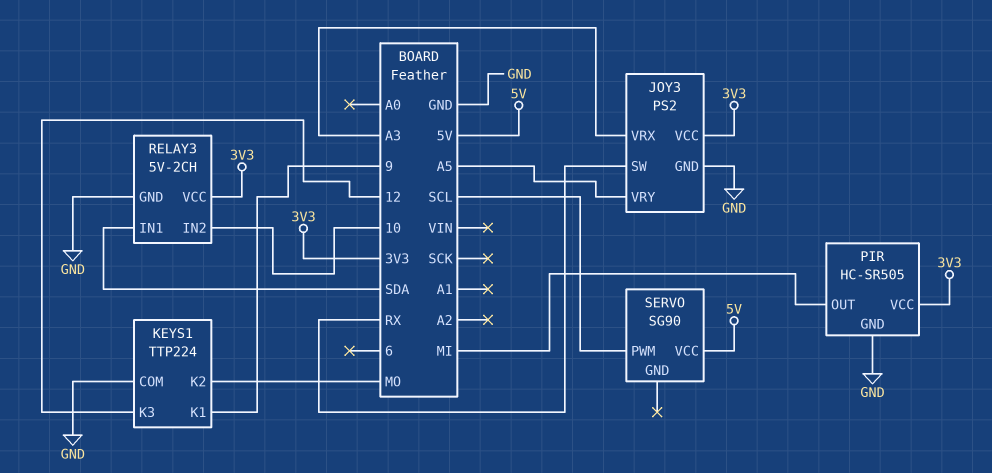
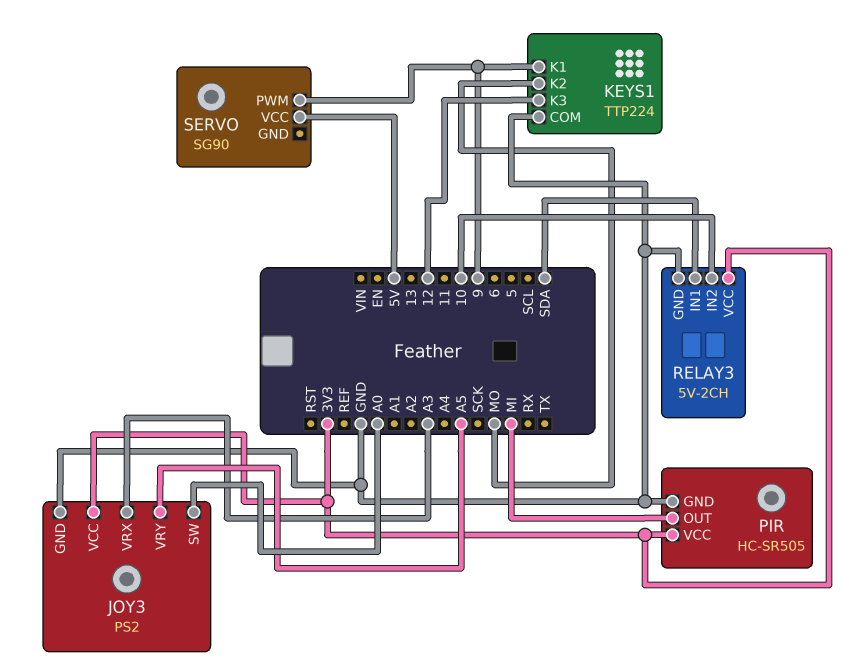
JOY3 pin SW: RX -> A0
SERVO pin PWM: SCL -> 9

